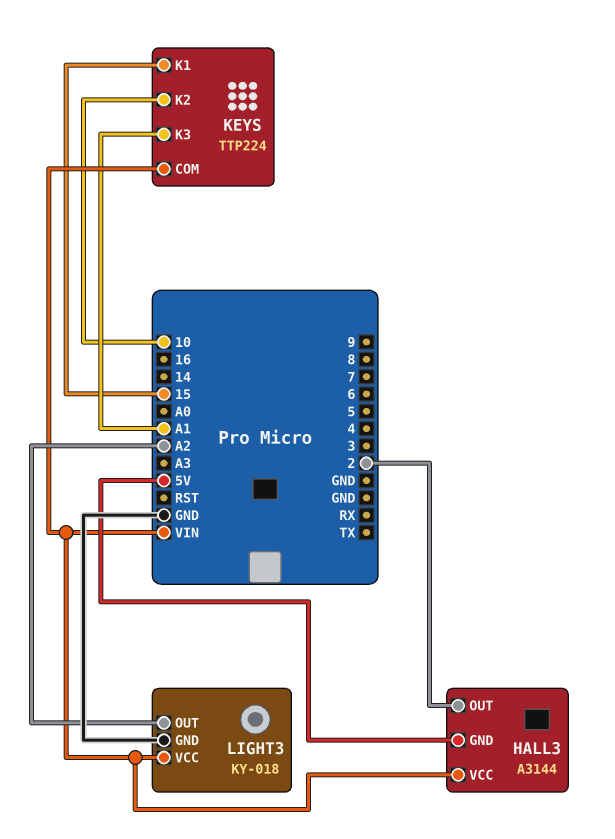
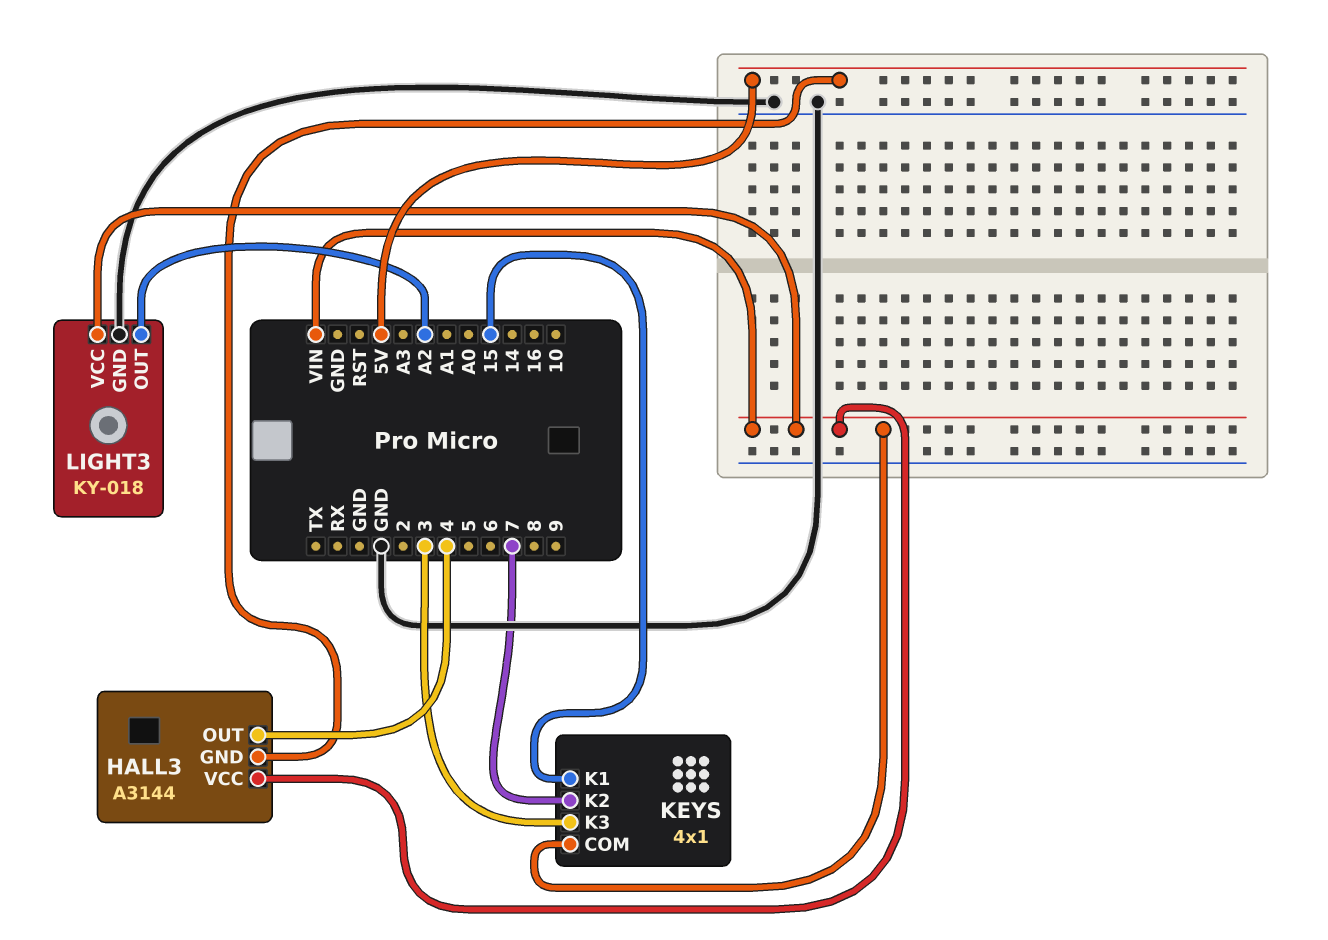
HALL3 pin OUT: 2 -> 4
KEYS: TTP224 -> 4x1
KEYS pin K2: 10 -> 7
KEYS pin K3: A1 -> 3

